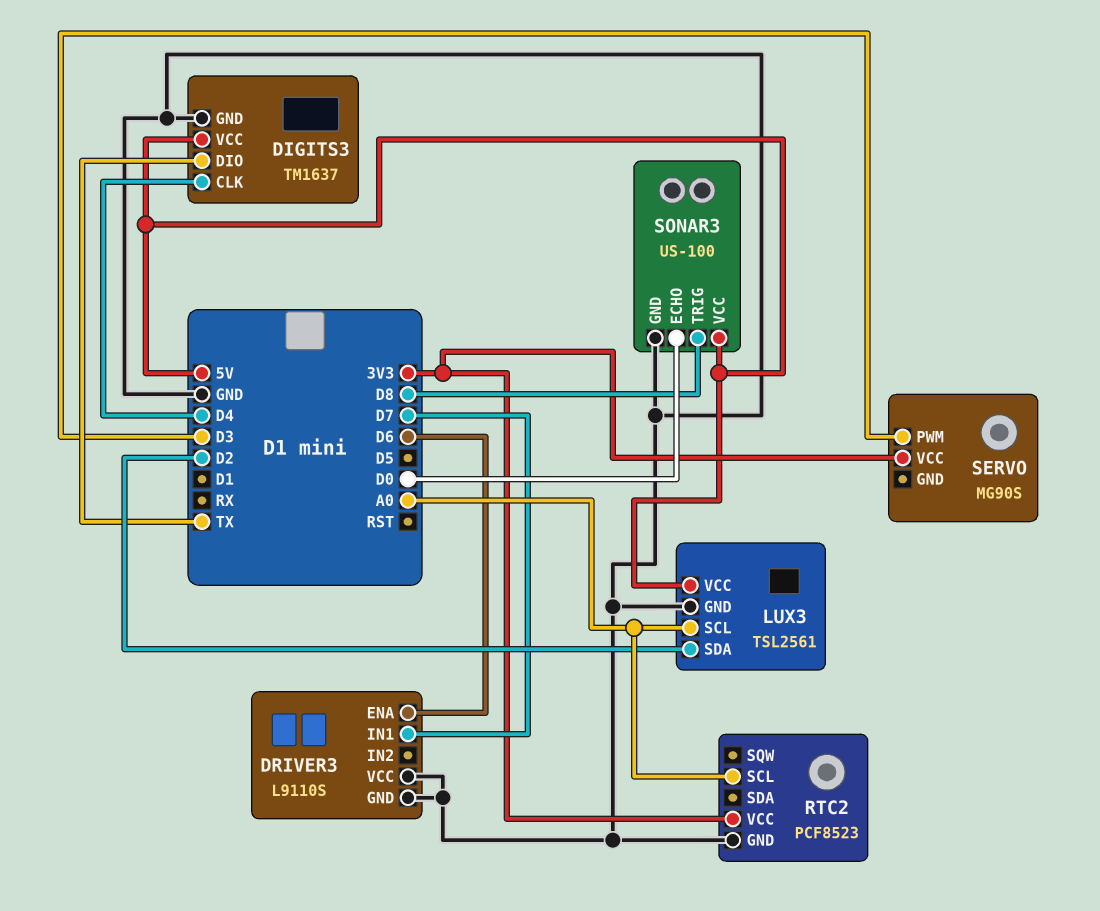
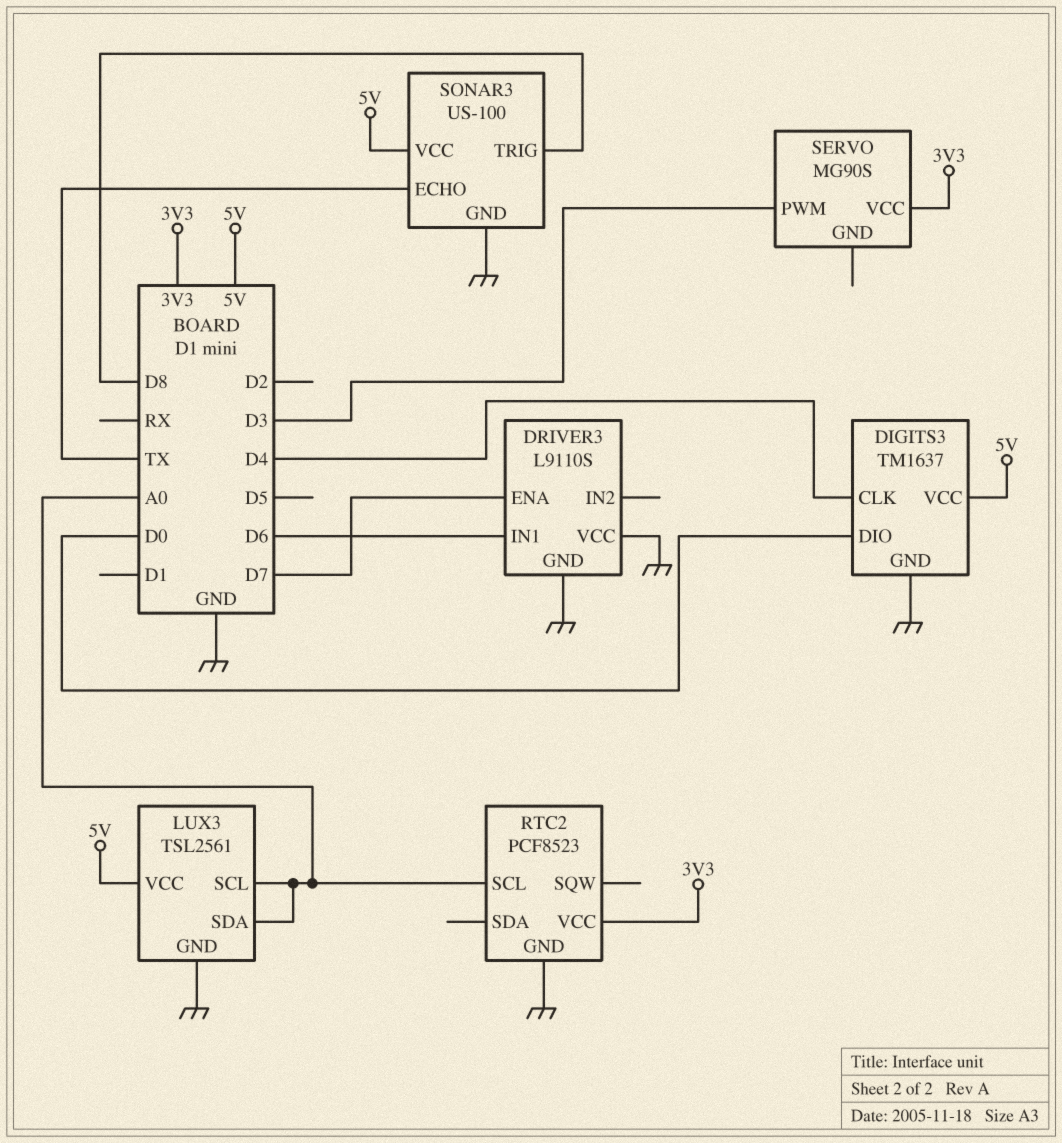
DIGITS3 pin DIO: TX -> D0
DRIVER3 pin ENA: D6 -> D7
DRIVER3 pin IN1: D7 -> D6
LUX3 pin SDA: D2 -> A0
SONAR3 pin ECHO: D0 -> TX

